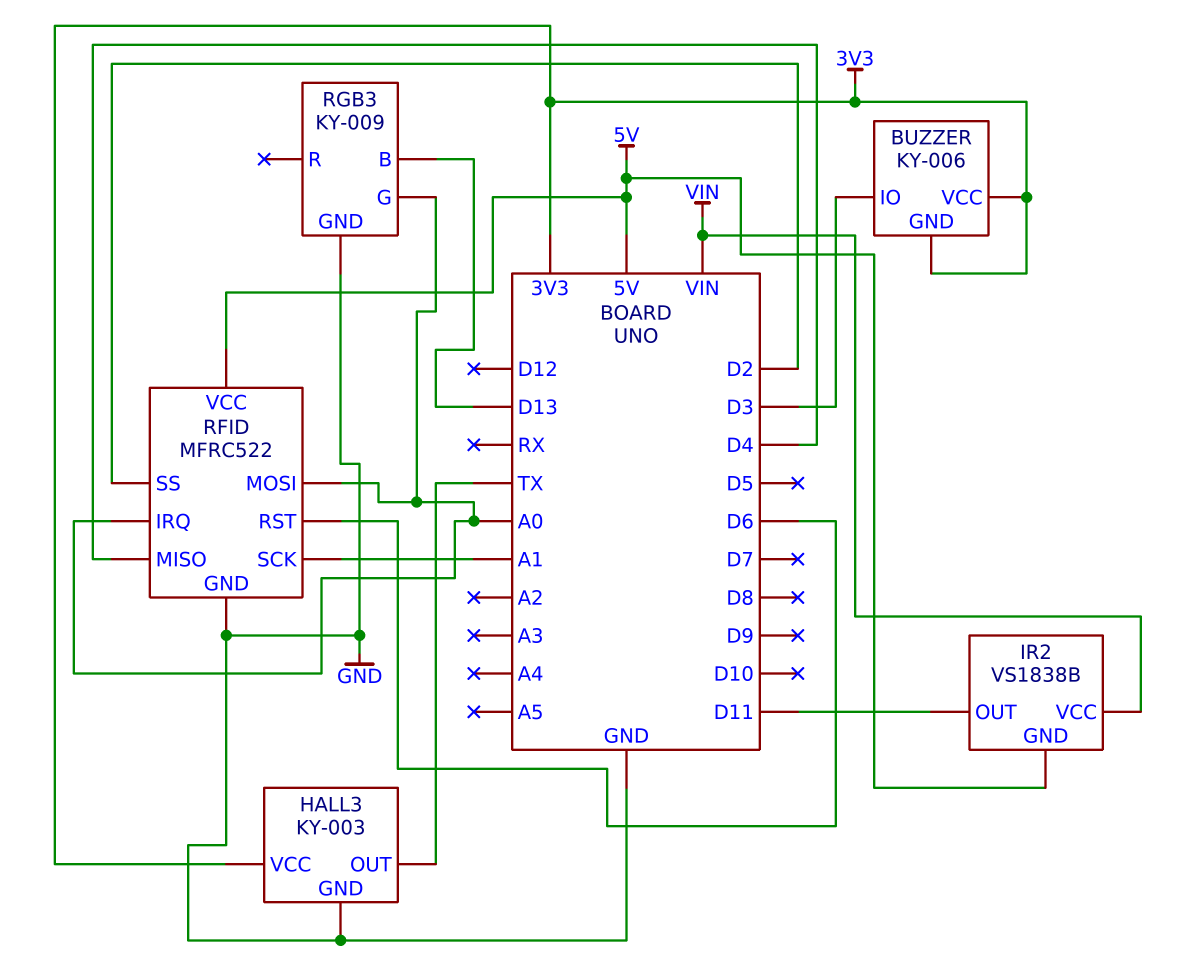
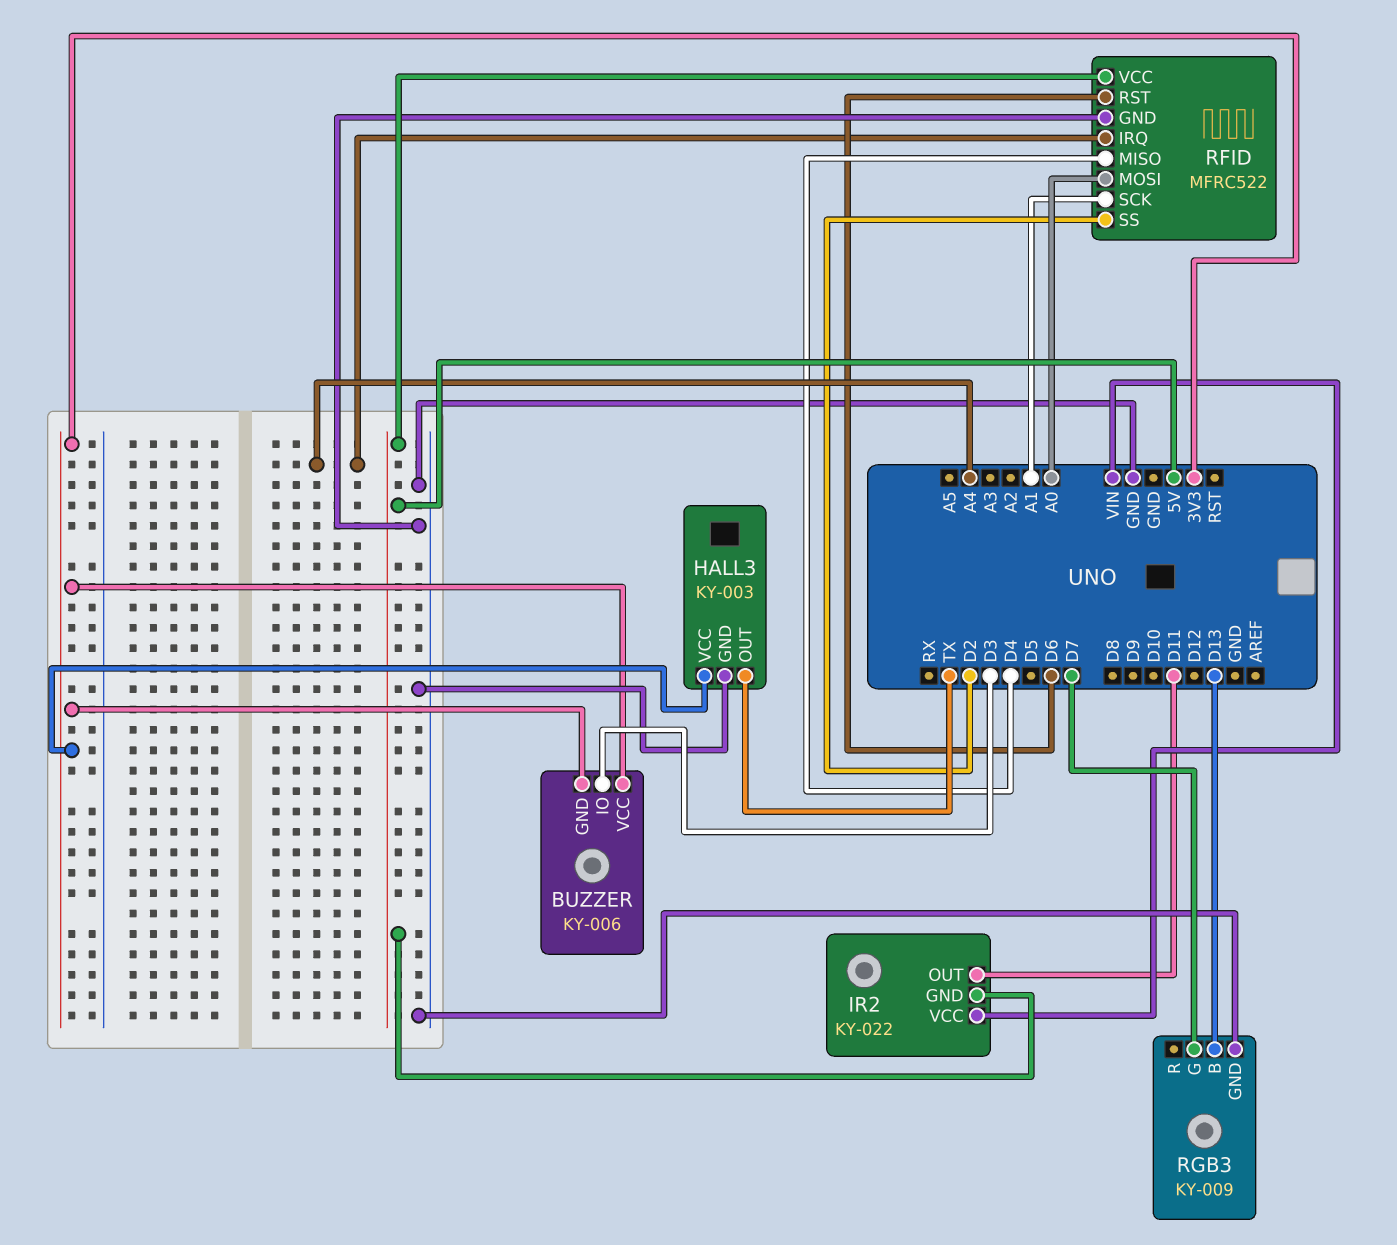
IR2: VS1838B -> KY-022
RFID pin IRQ: A0 -> A4
RGB3 pin G: A0 -> D7

